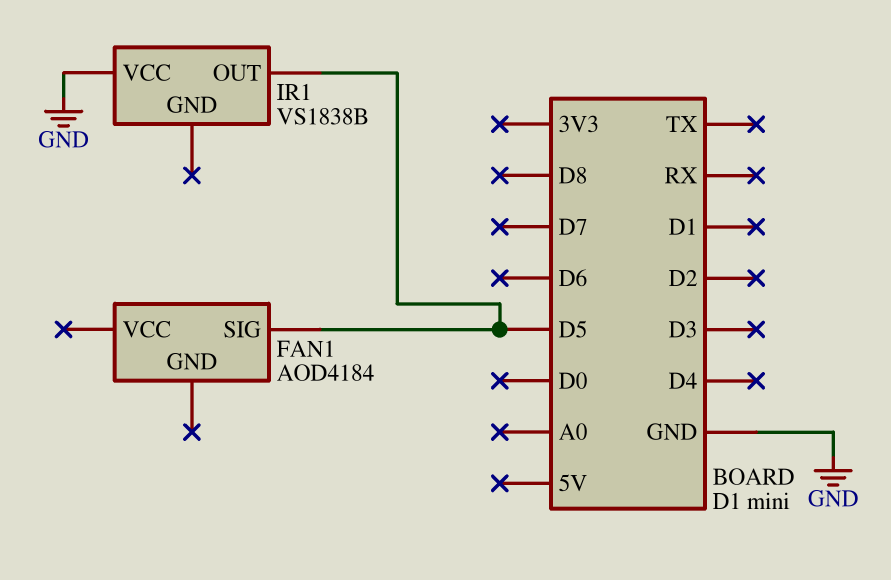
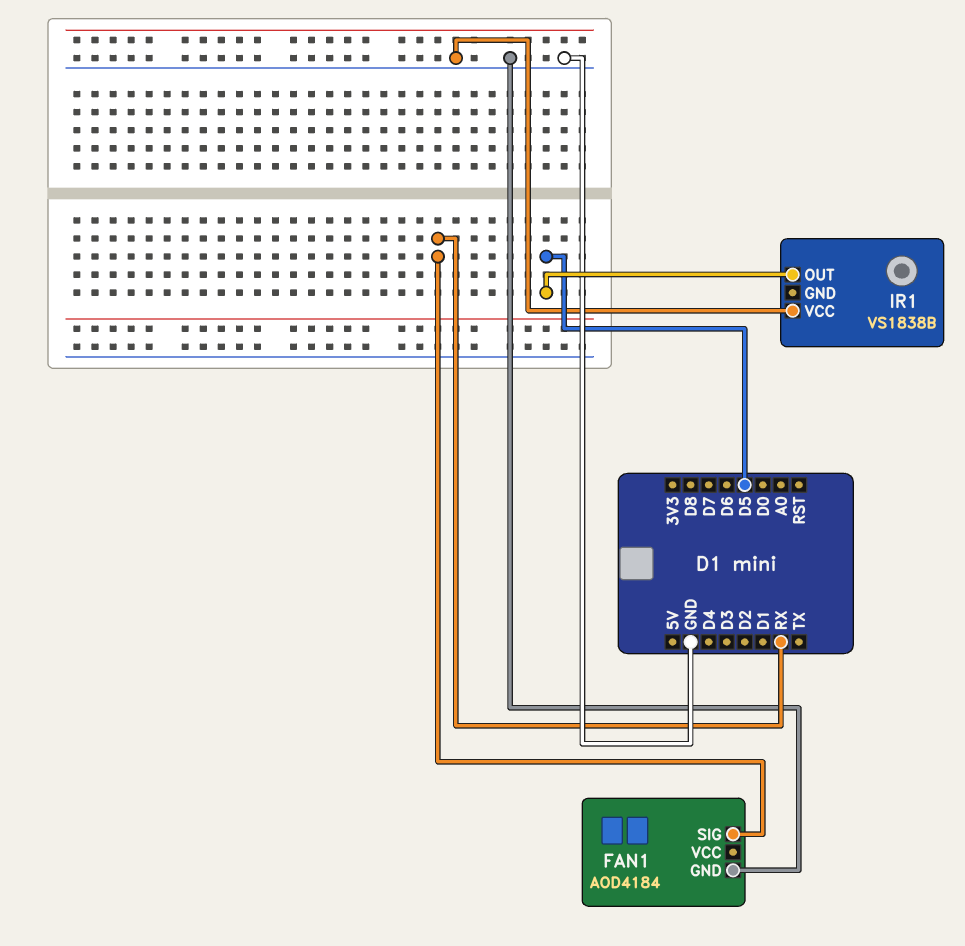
FAN1 pin GND: none -> GND
FAN1 pin SIG: D5 -> RX

